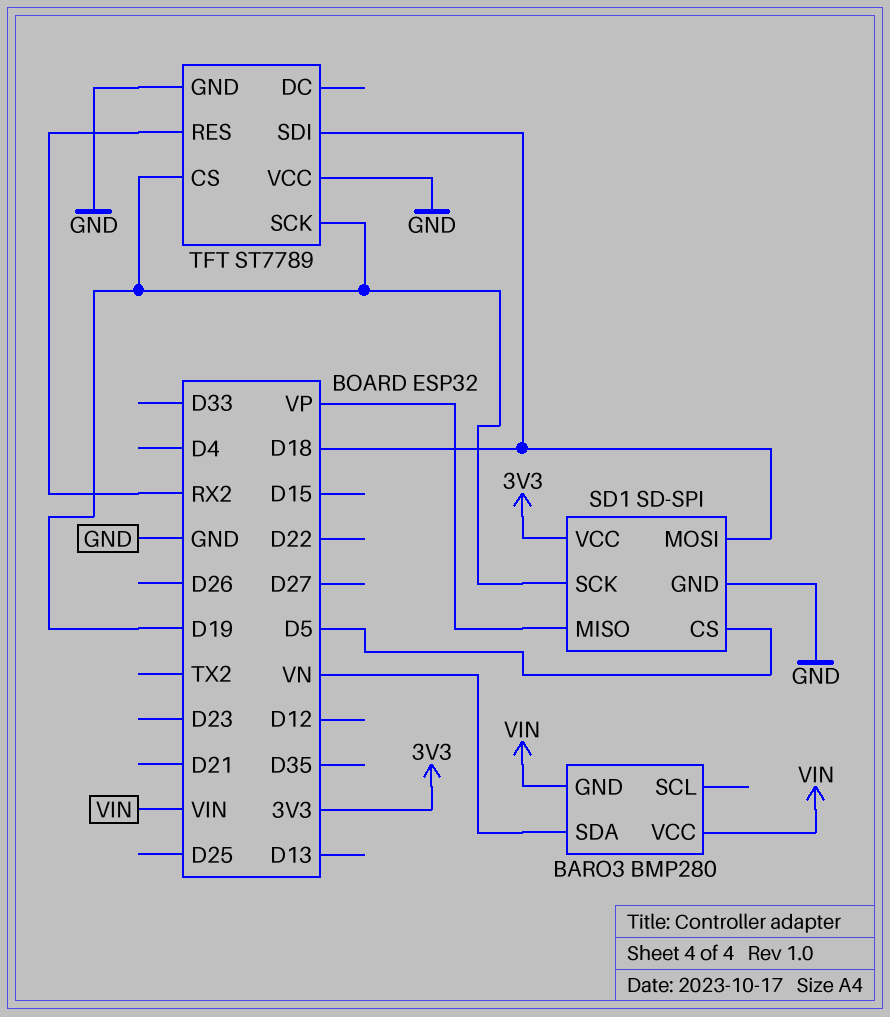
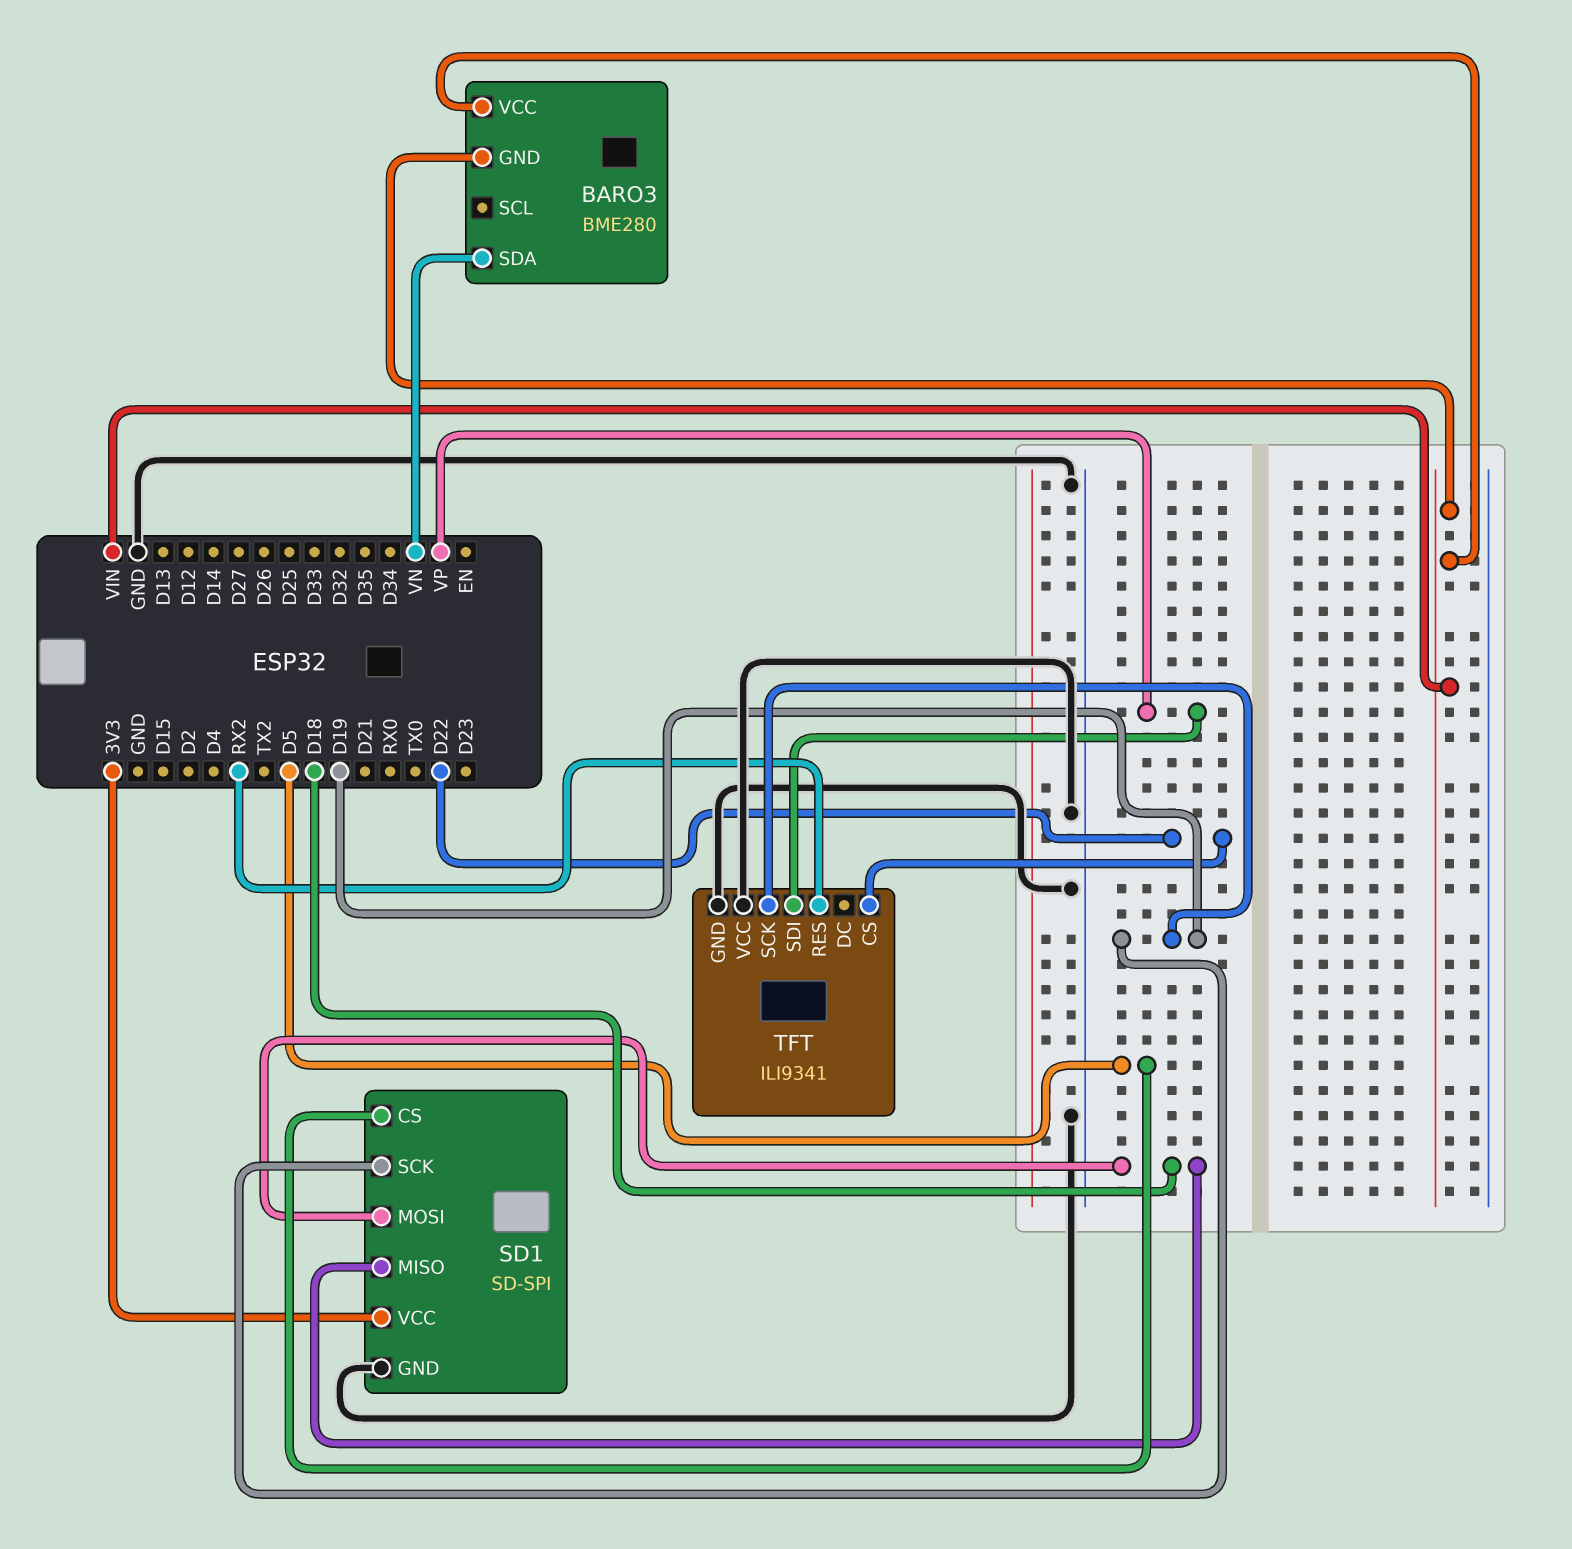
BARO3: BMP280 -> BME280
SD1 pin MISO: VP -> D18
TFT: ST7789 -> ILI9341
TFT pin CS: D19 -> D22
TFT pin SDI: D18 -> VP

